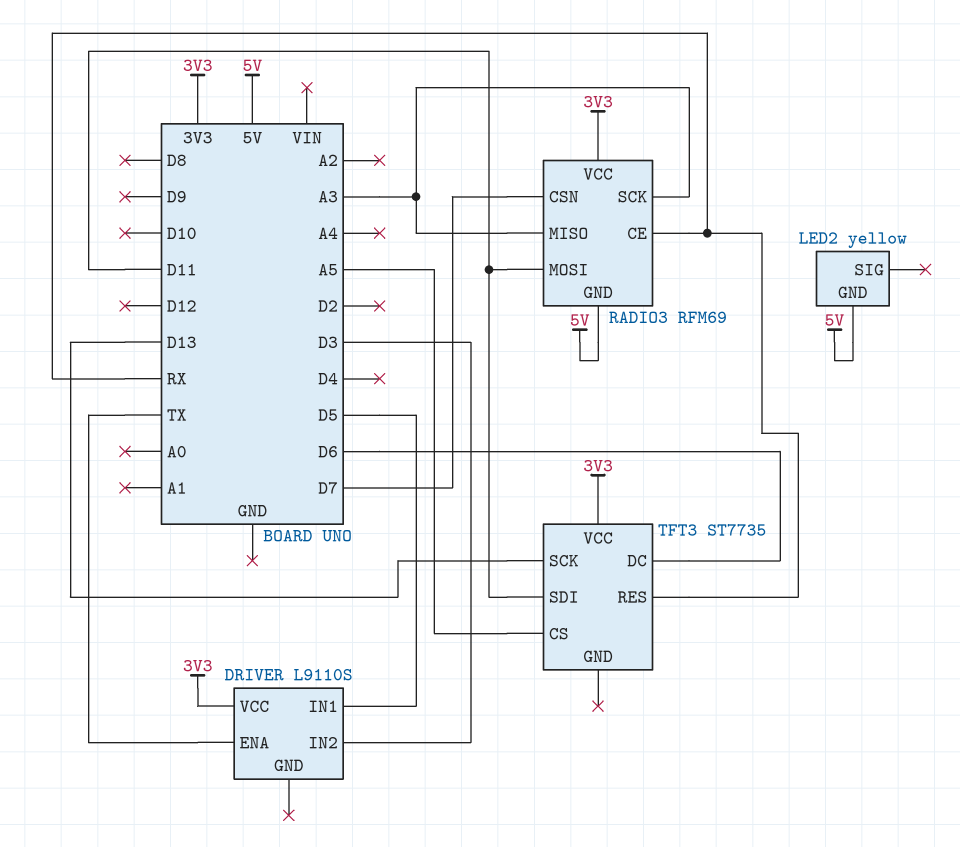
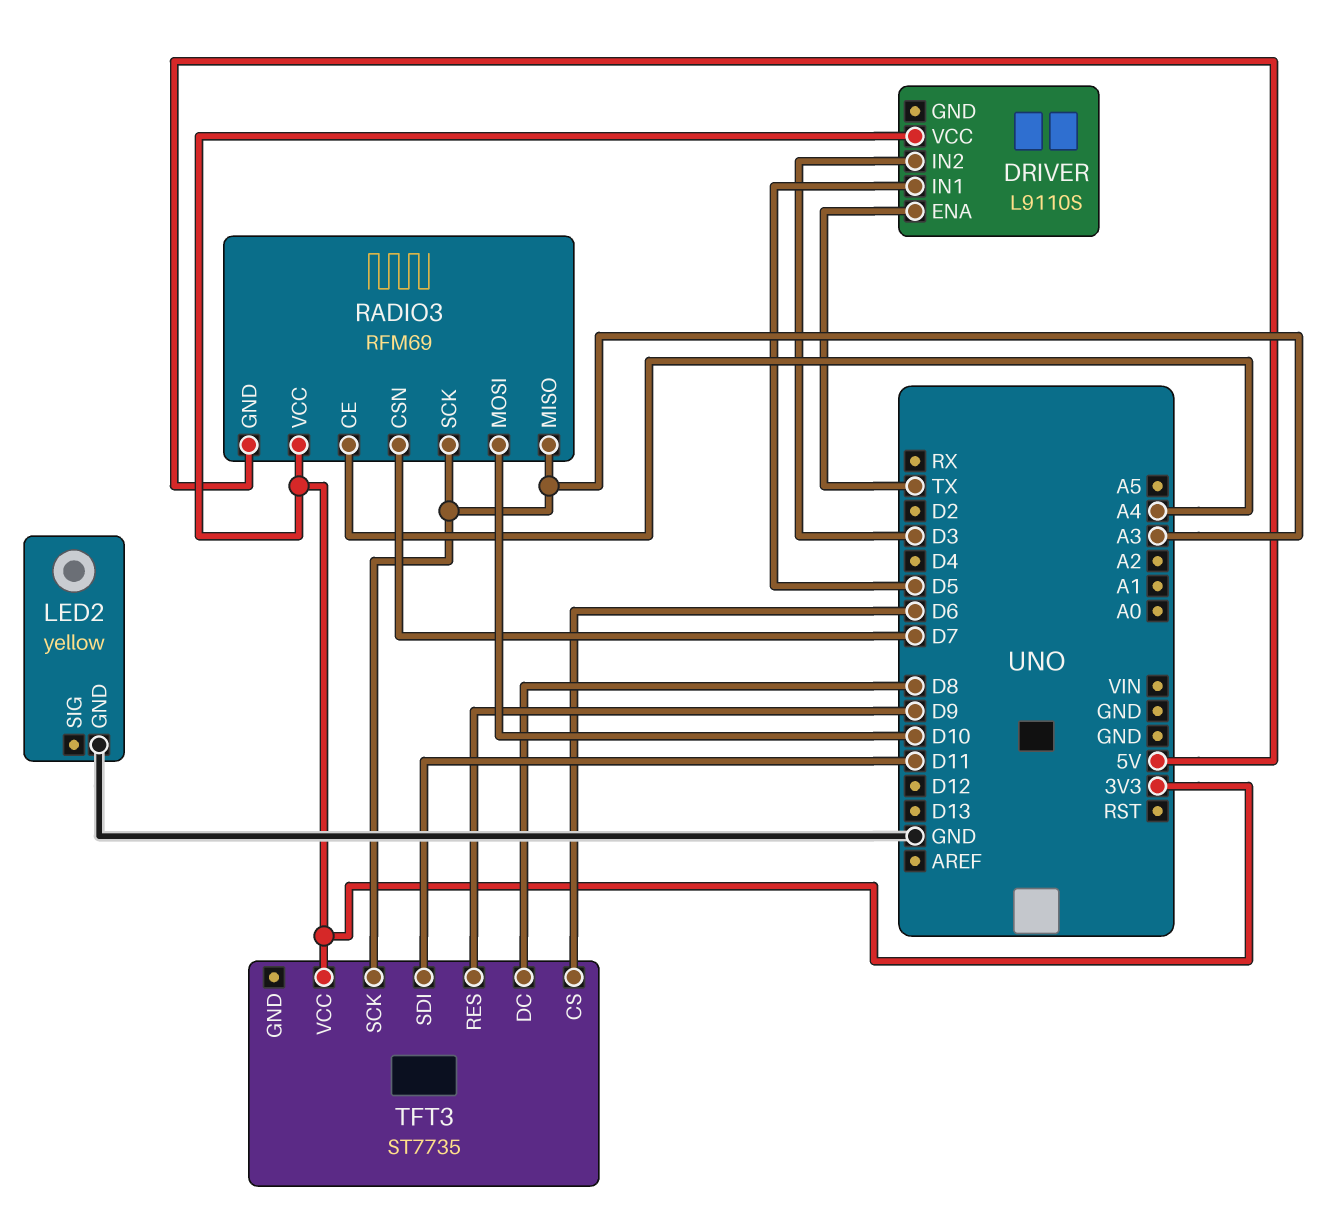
LED2 pin GND: 5V -> GND
RADIO3 pin CE: RX -> A4
RADIO3 pin MOSI: D11 -> D10
TFT3 pin CS: A5 -> D6
TFT3 pin DC: D6 -> D8
TFT3 pin RES: RX -> D9
TFT3 pin SCK: D13 -> A3

